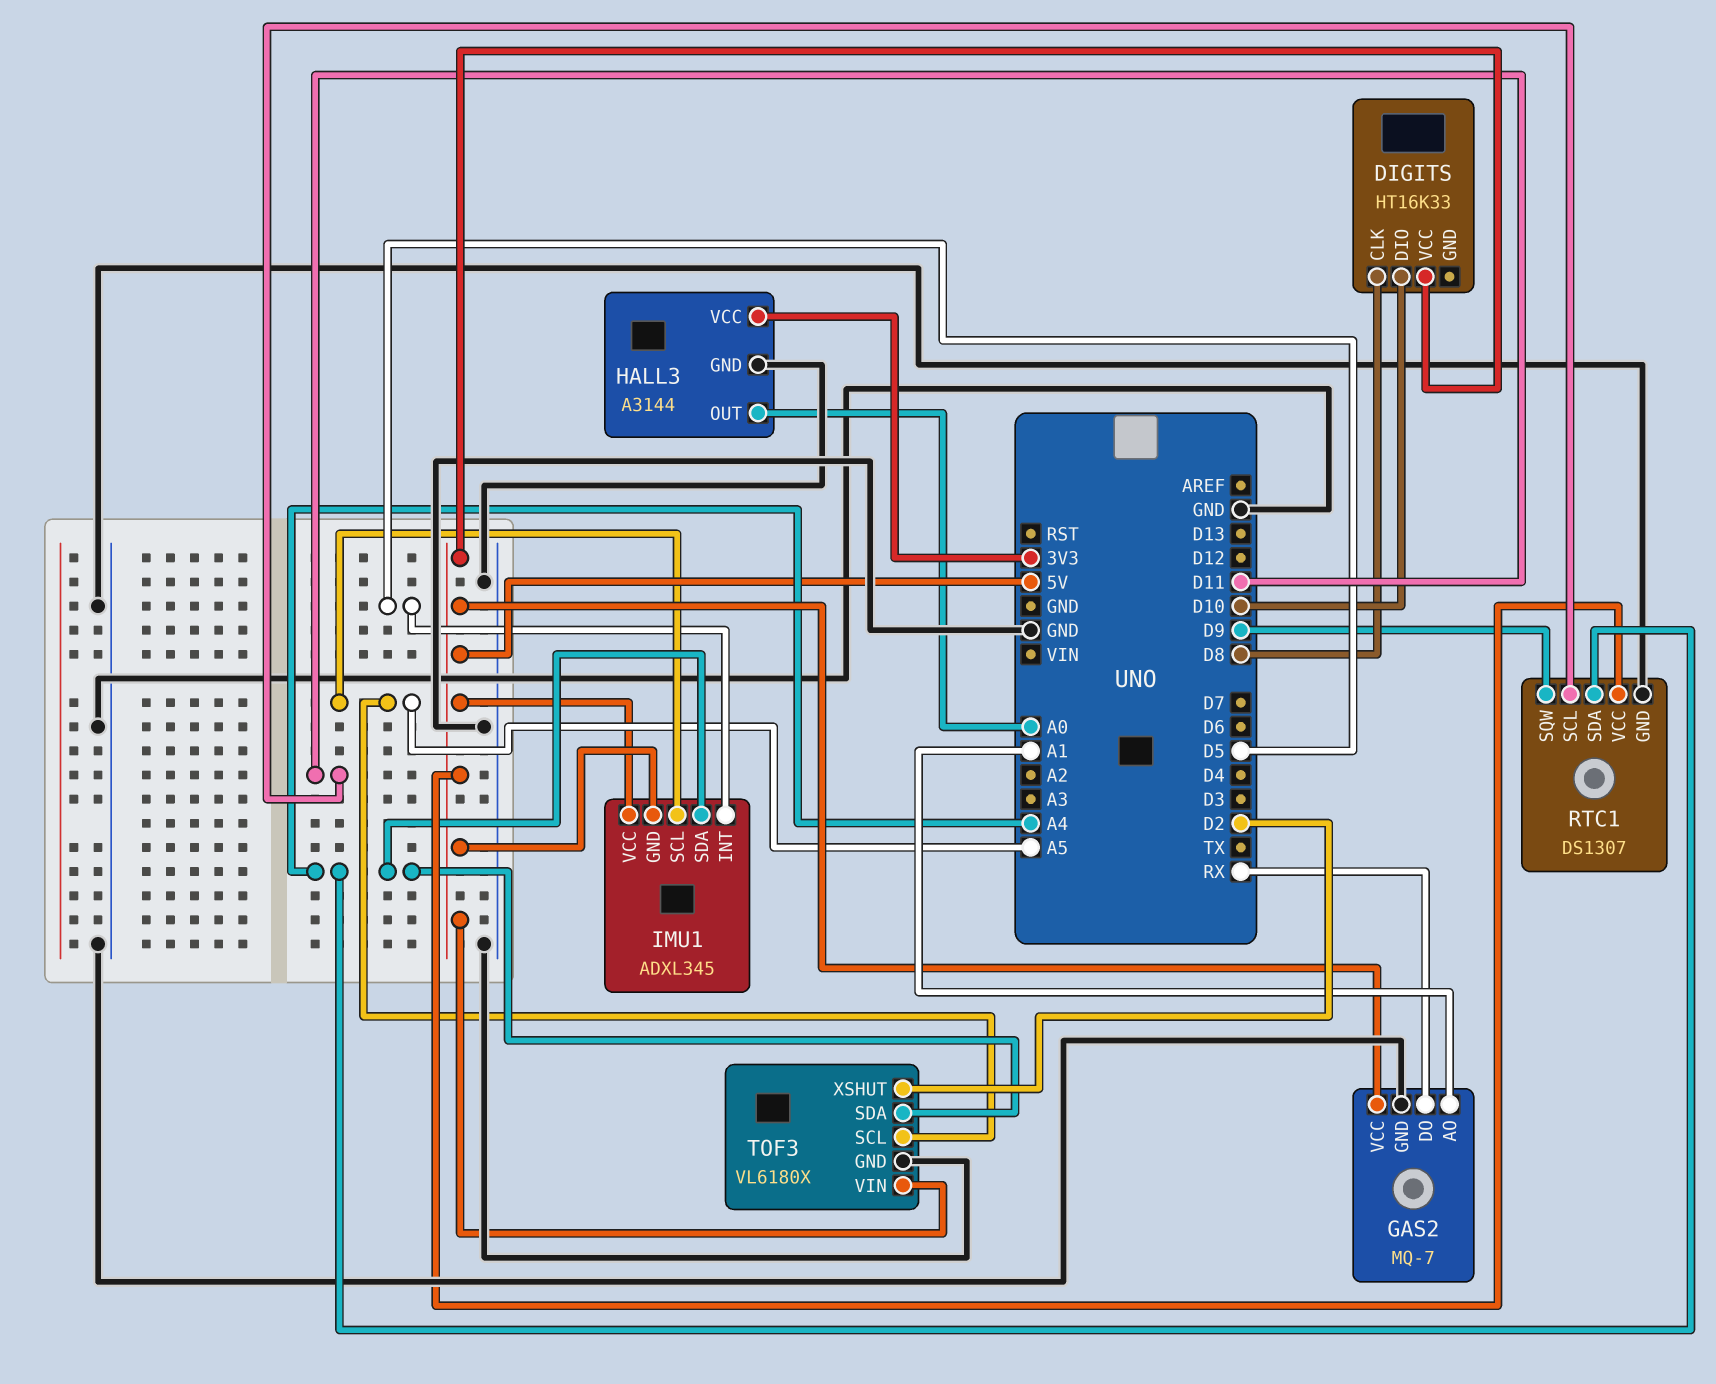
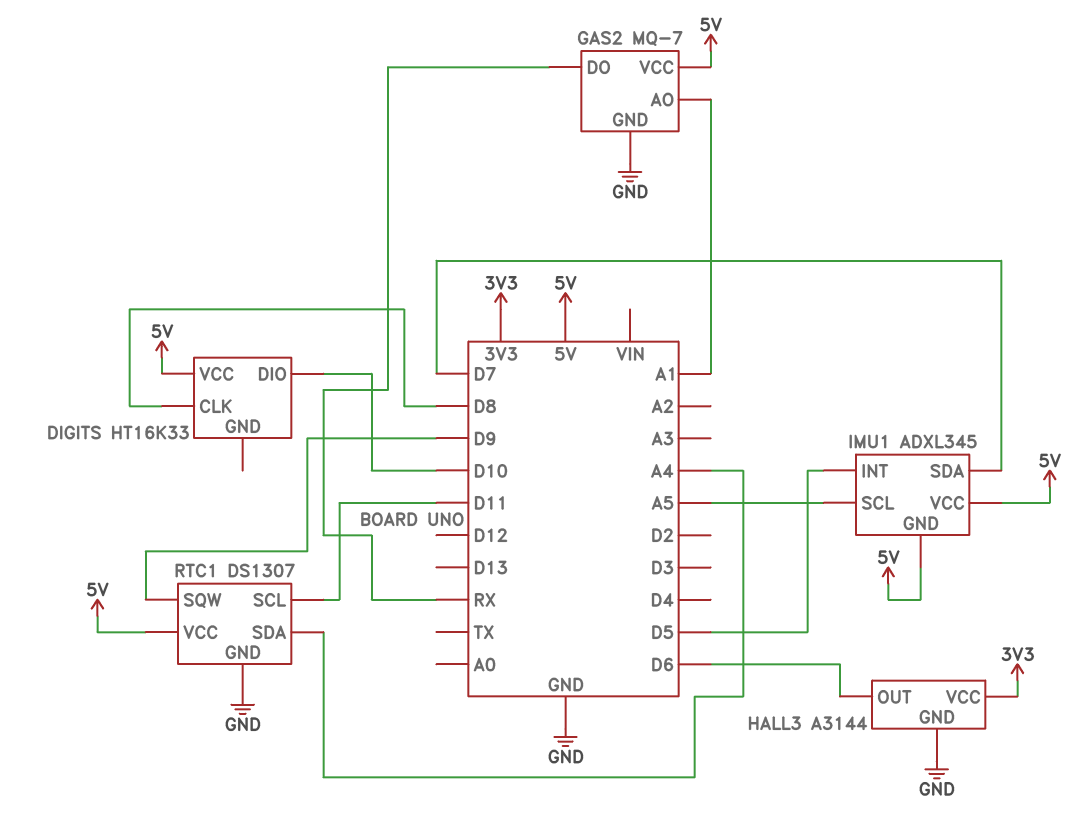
HALL3 pin OUT: A0 -> D6
IMU1 pin SDA: A4 -> D7
TOF3: VL6180X -> none
TOF3 pin GND: GND -> none
TOF3 pin SCL: A5 -> none
TOF3 pin SDA: A4 -> none
TOF3 pin VIN: 5V -> none
TOF3 pin XSHUT: D2 -> none

